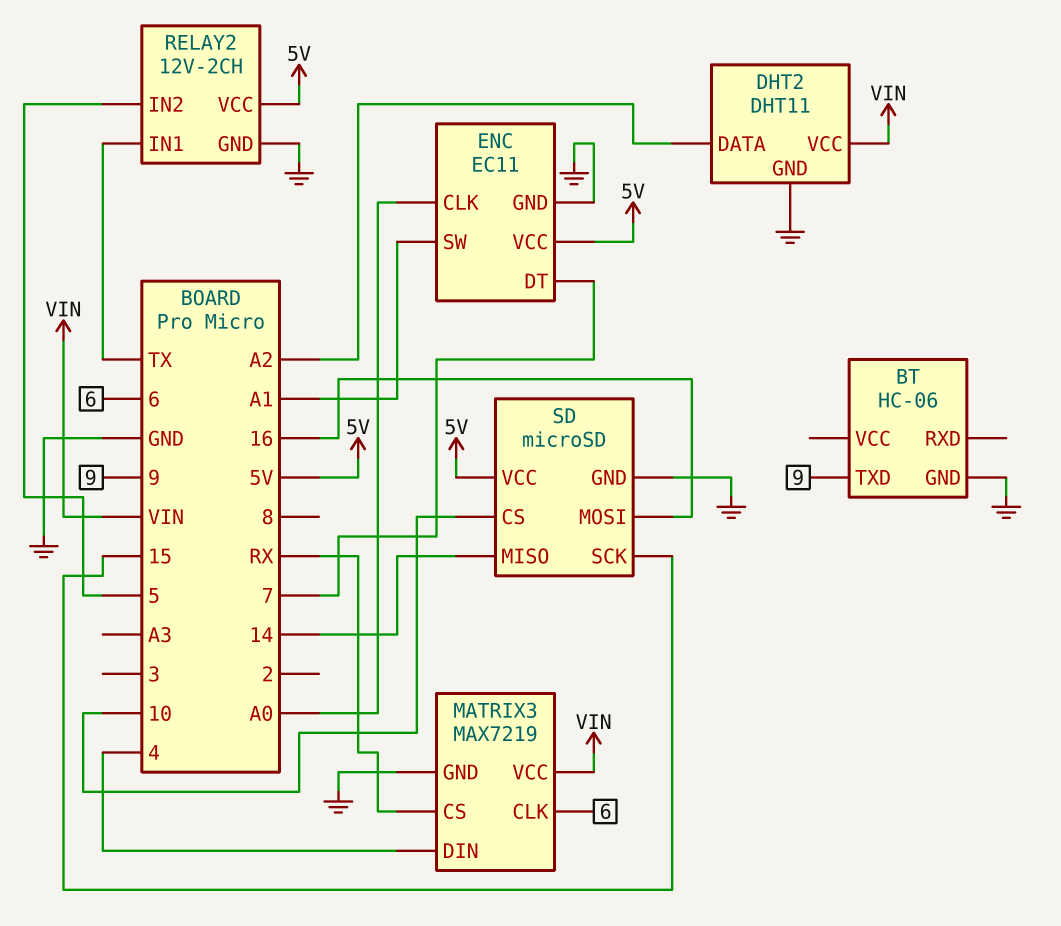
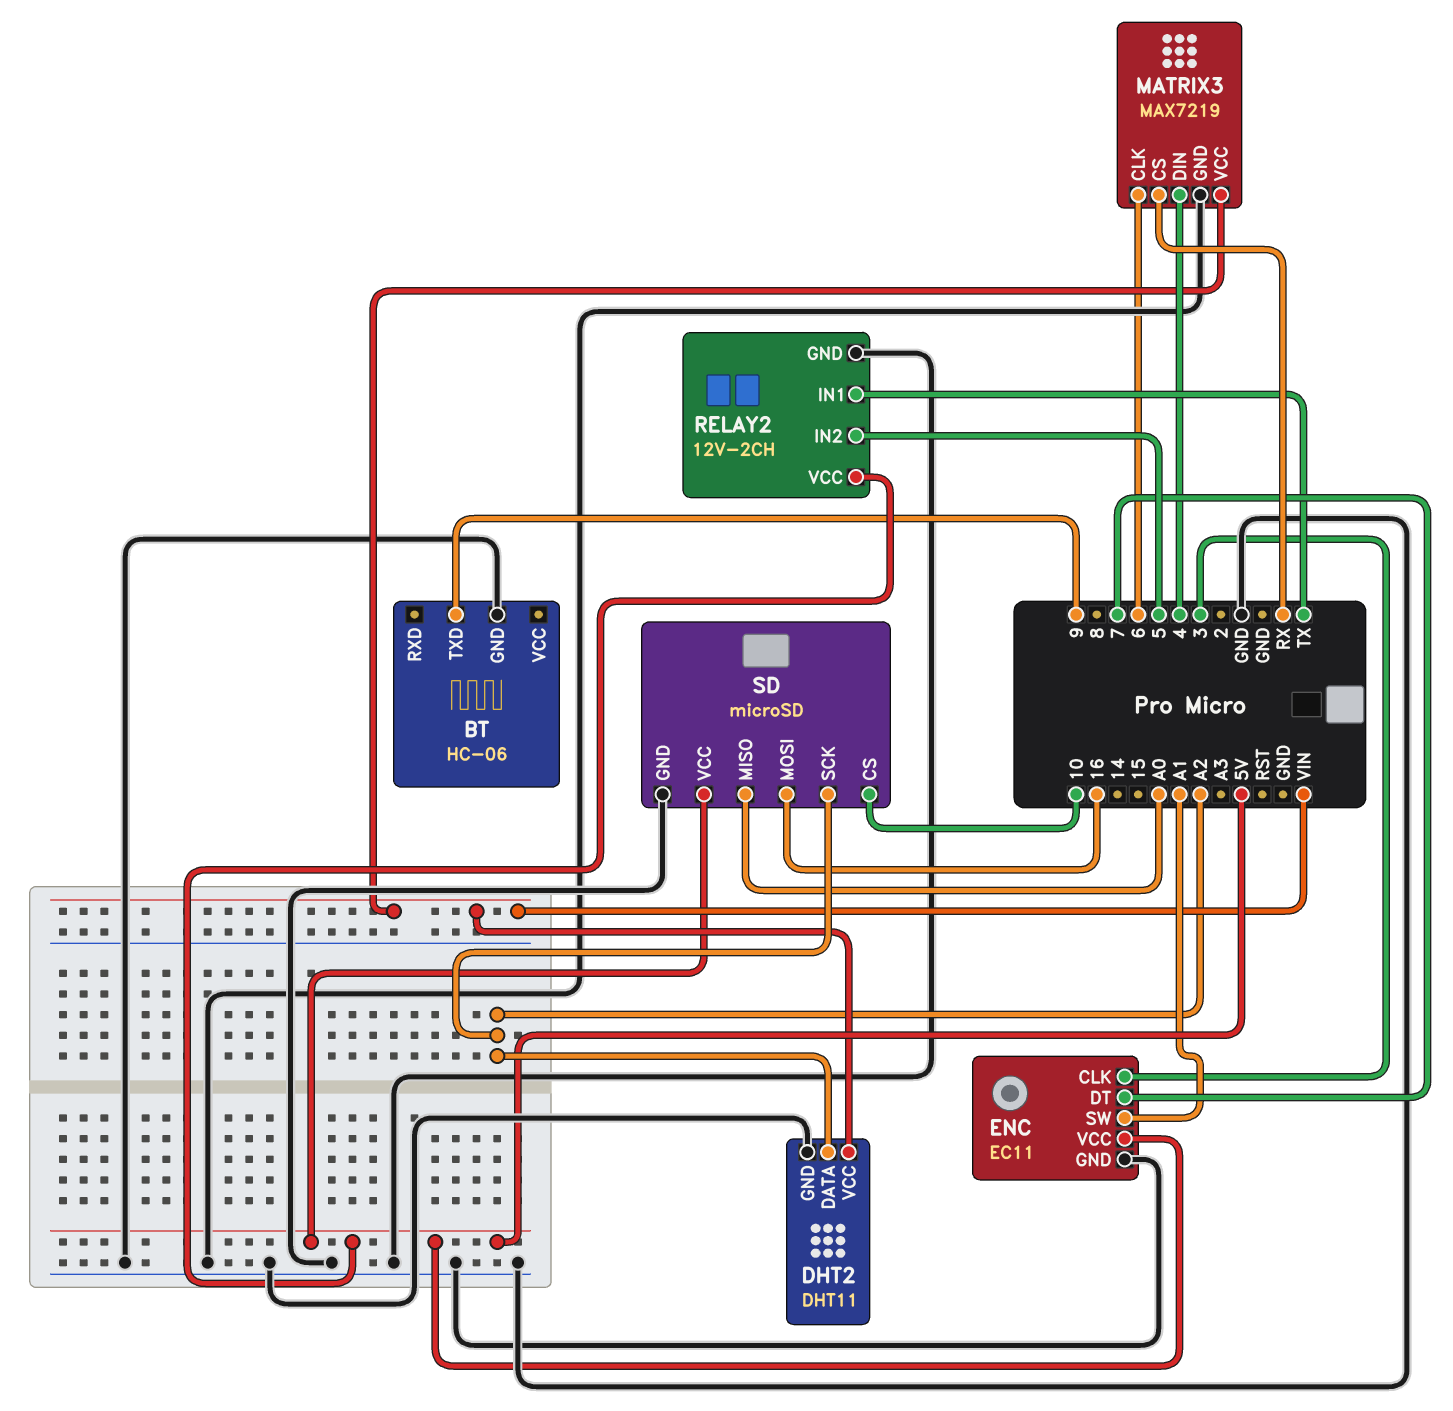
ENC pin CLK: A0 -> 3
SD pin MISO: 14 -> A0
SD pin SCK: 15 -> A2

